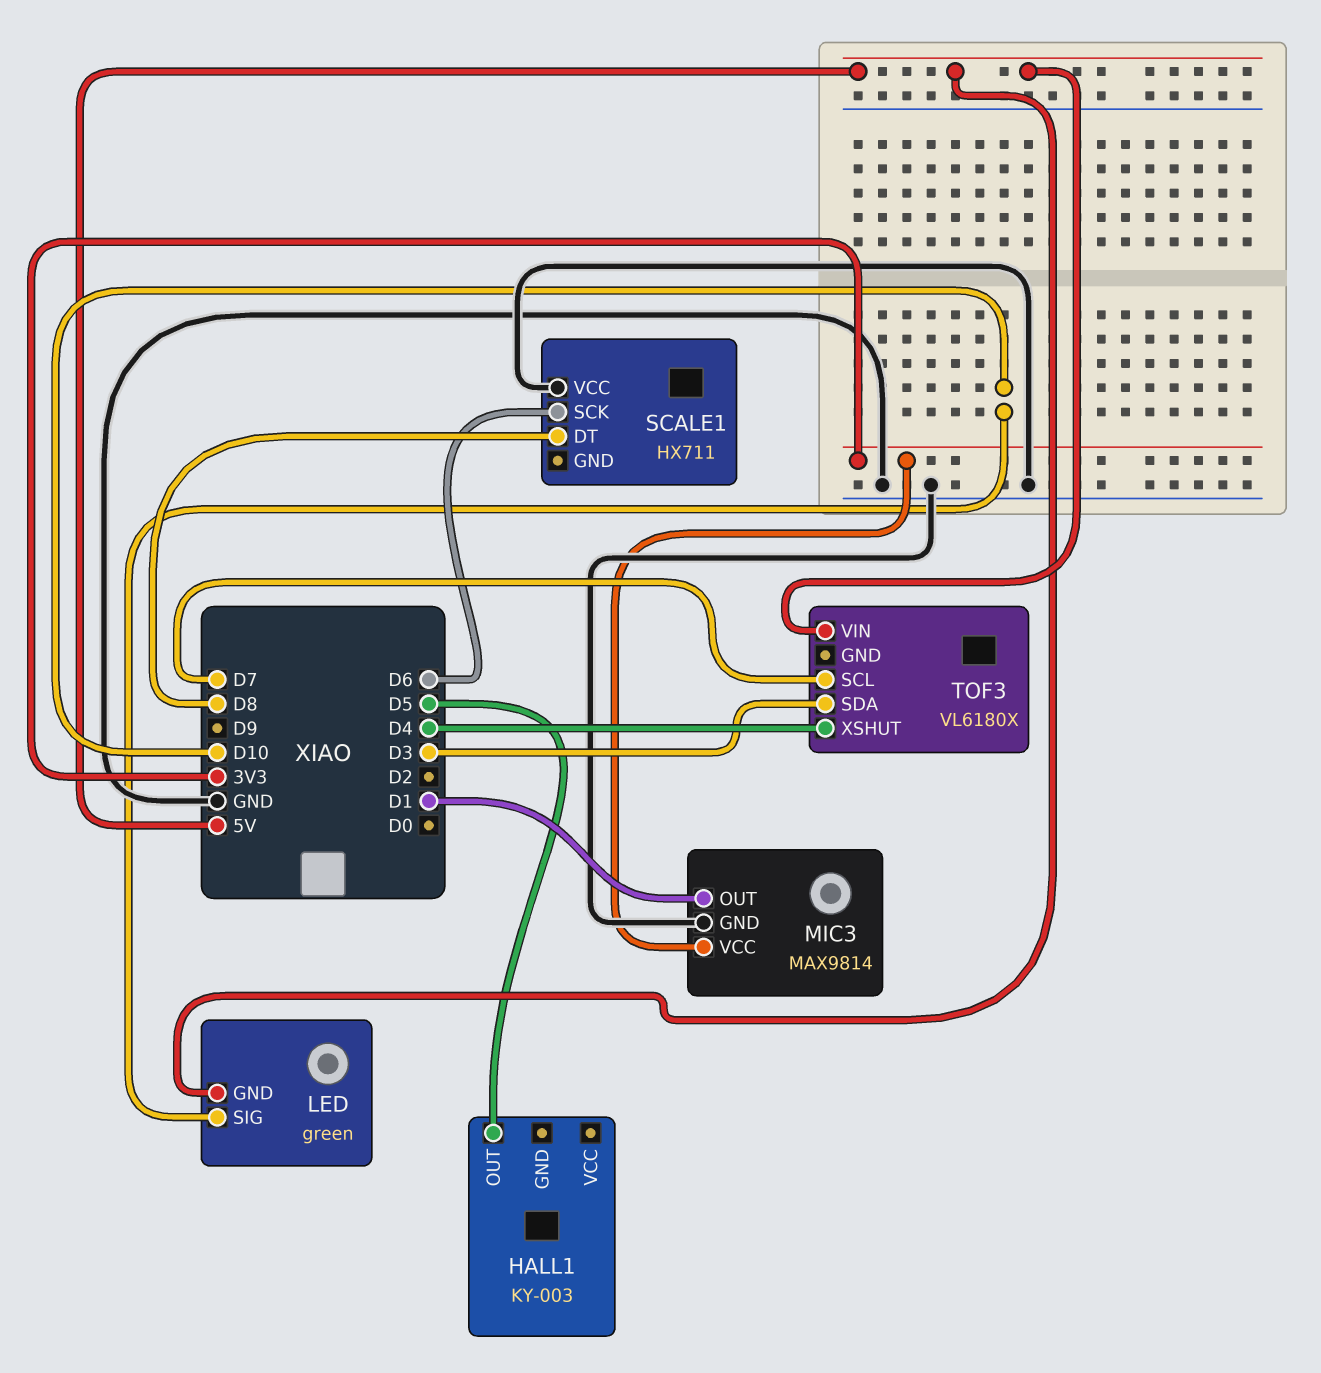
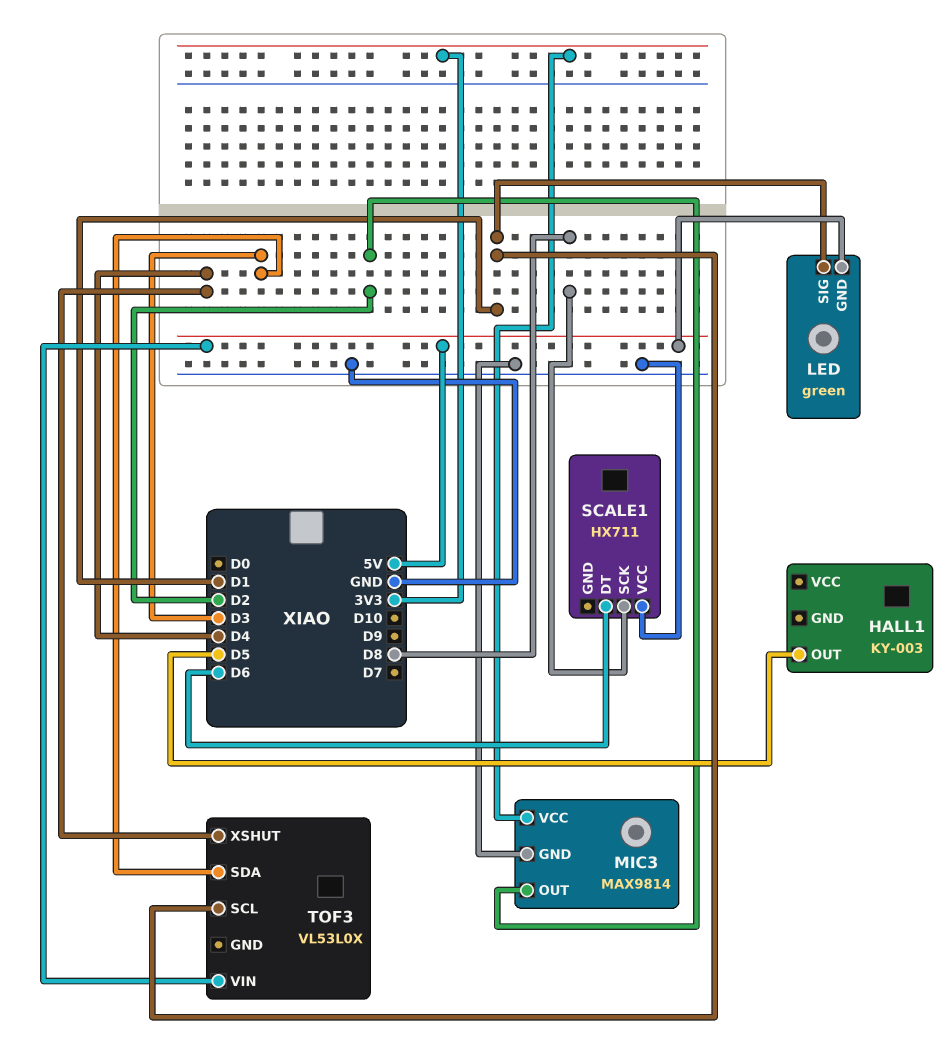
LED pin SIG: D10 -> D1
MIC3 pin OUT: D1 -> D2
SCALE1 pin DT: D8 -> D6
SCALE1 pin SCK: D6 -> D8
TOF3: VL6180X -> VL53L0X
TOF3 pin SCL: D7 -> D1

